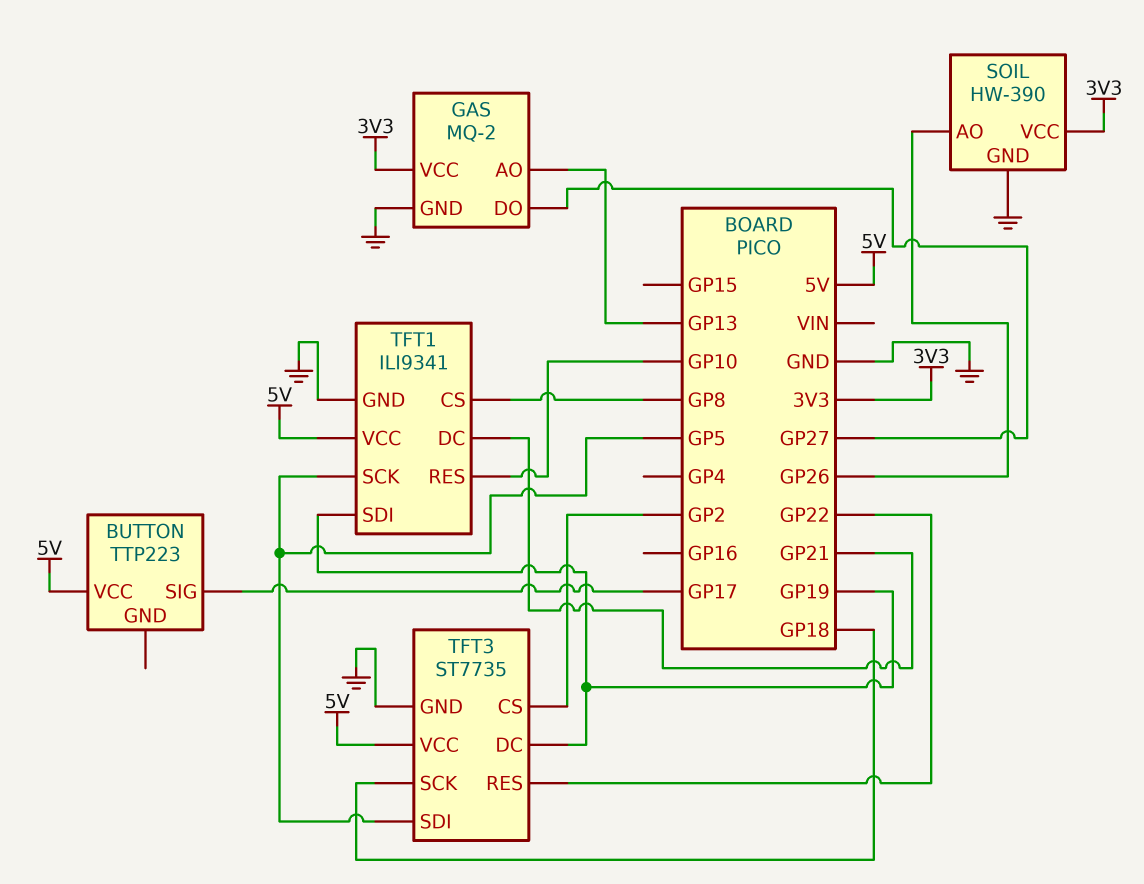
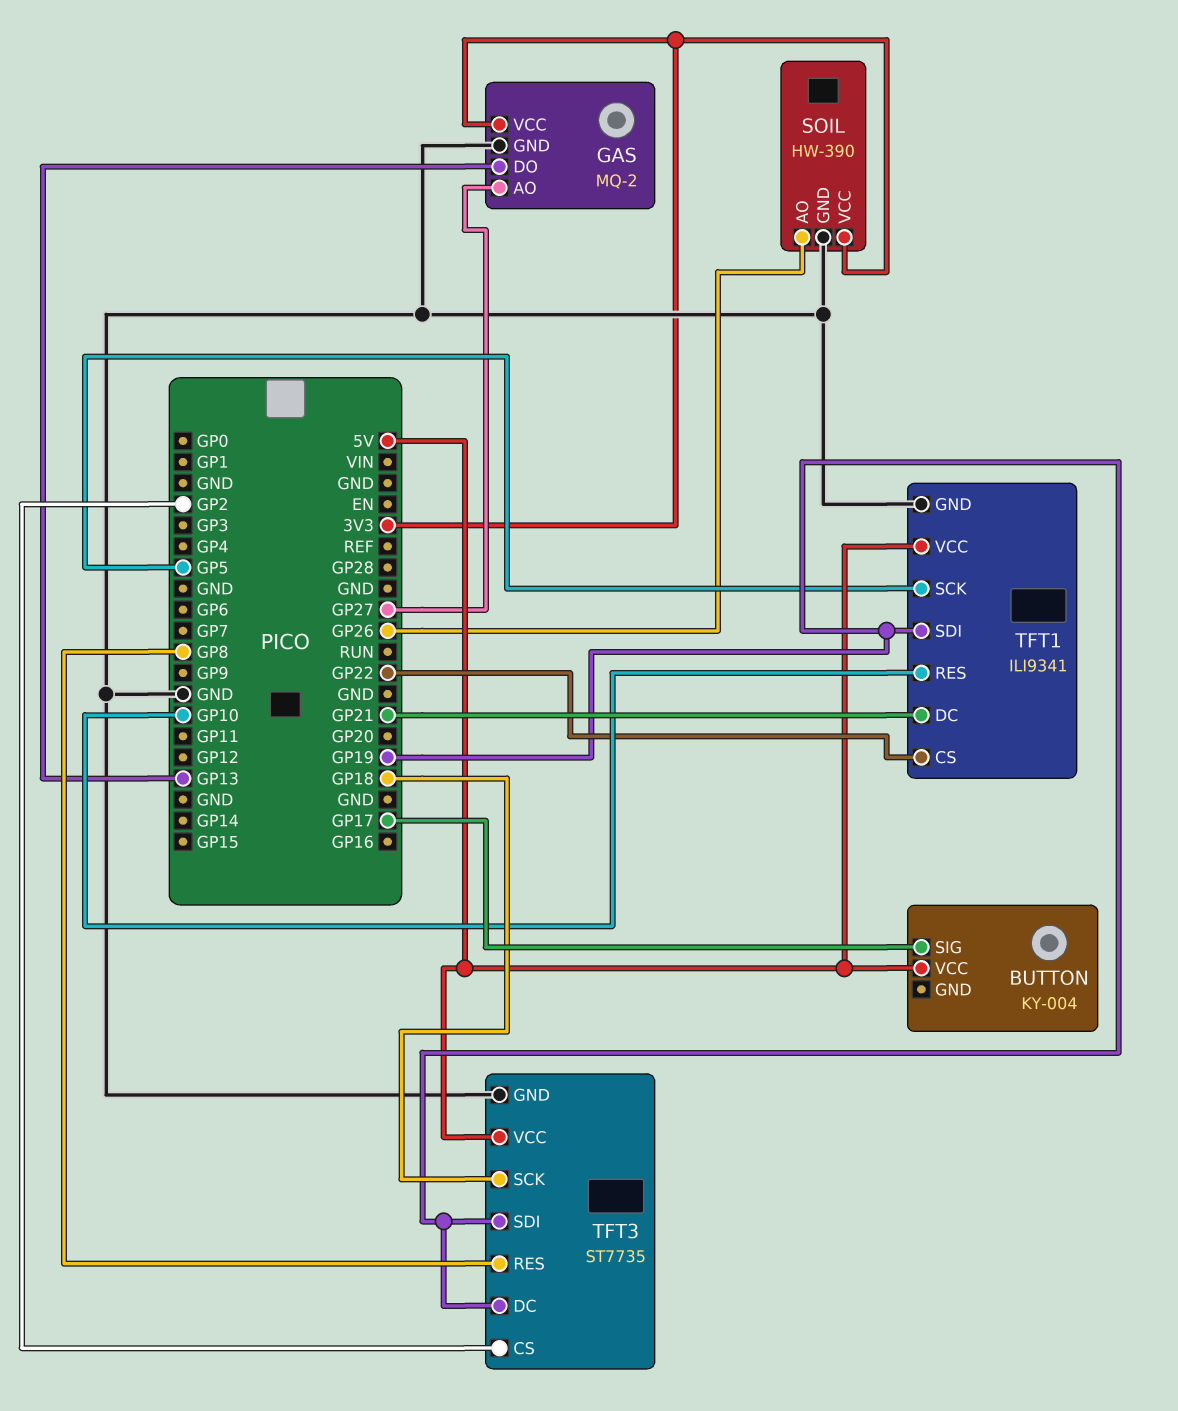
BUTTON: TTP223 -> KY-004
GAS pin AO: GP13 -> GP27
GAS pin DO: GP27 -> GP13
TFT1 pin CS: GP8 -> GP22
TFT3 pin RES: GP22 -> GP8
TFT3 pin SDI: GP5 -> GP19

